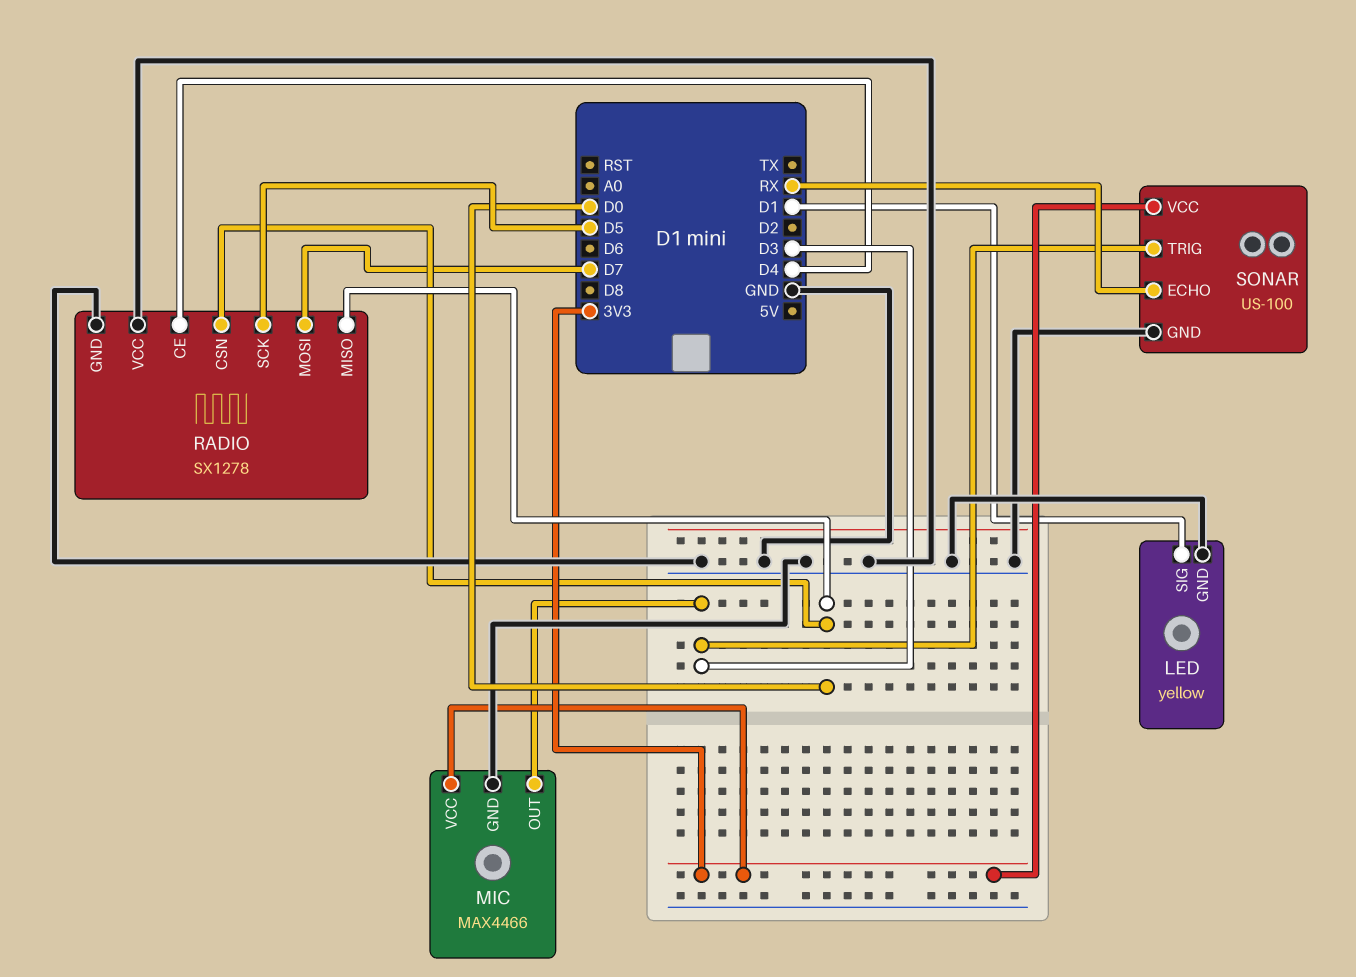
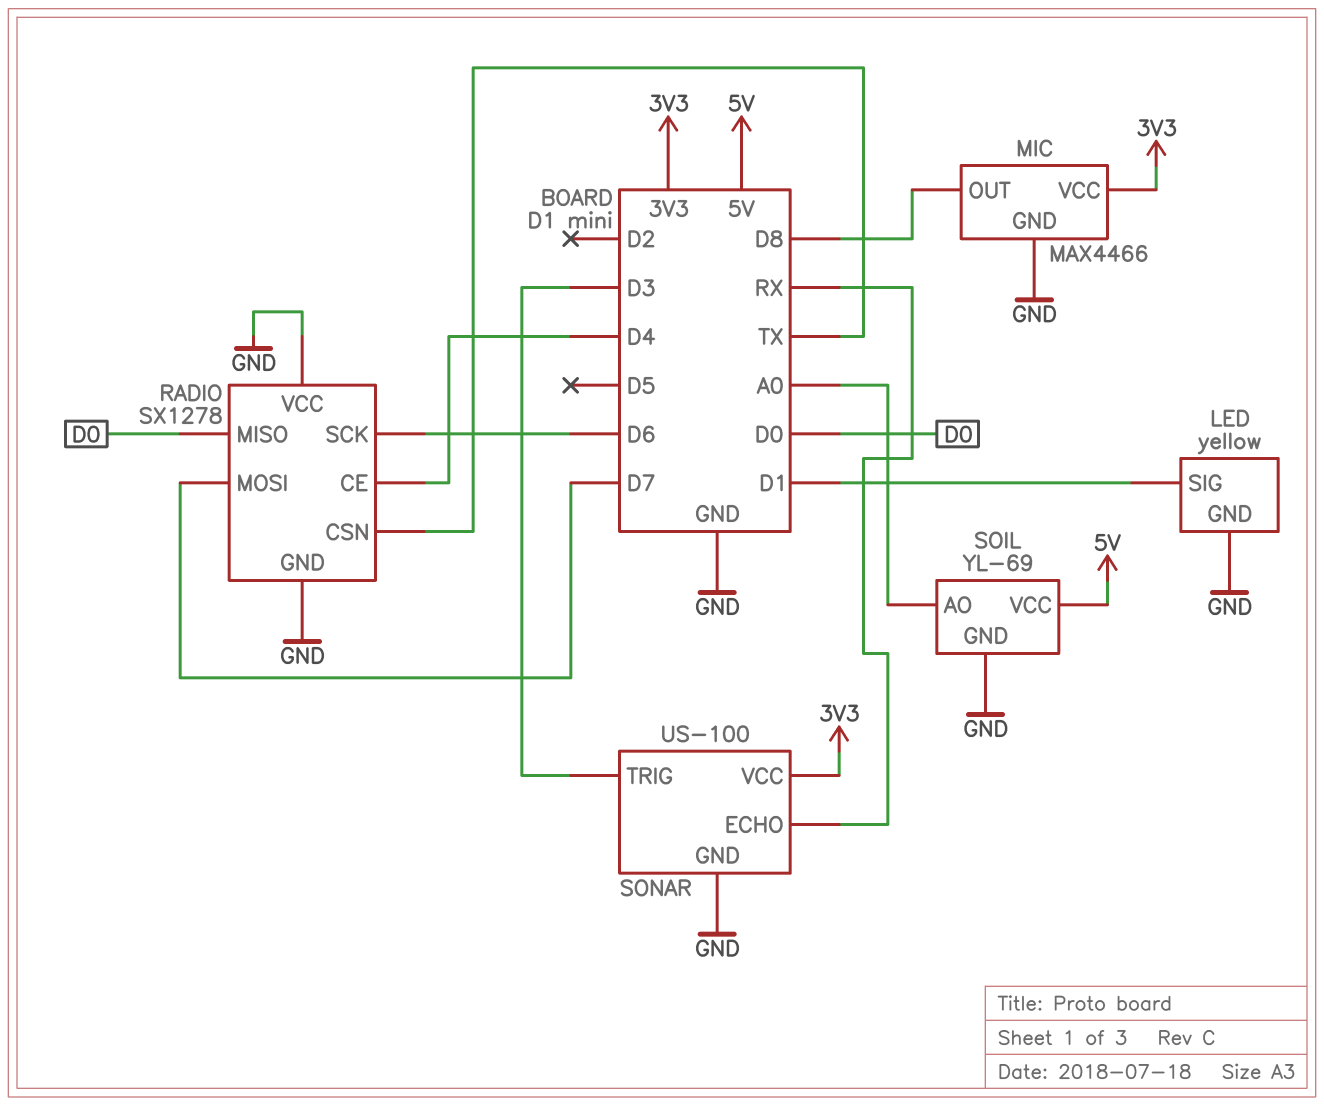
MIC pin OUT: D3 -> D8
RADIO pin CSN: D0 -> TX
RADIO pin SCK: D5 -> D6
SOIL: none -> YL-69
SOIL pin AO: none -> A0
SOIL pin GND: none -> GND
SOIL pin VCC: none -> 5V

